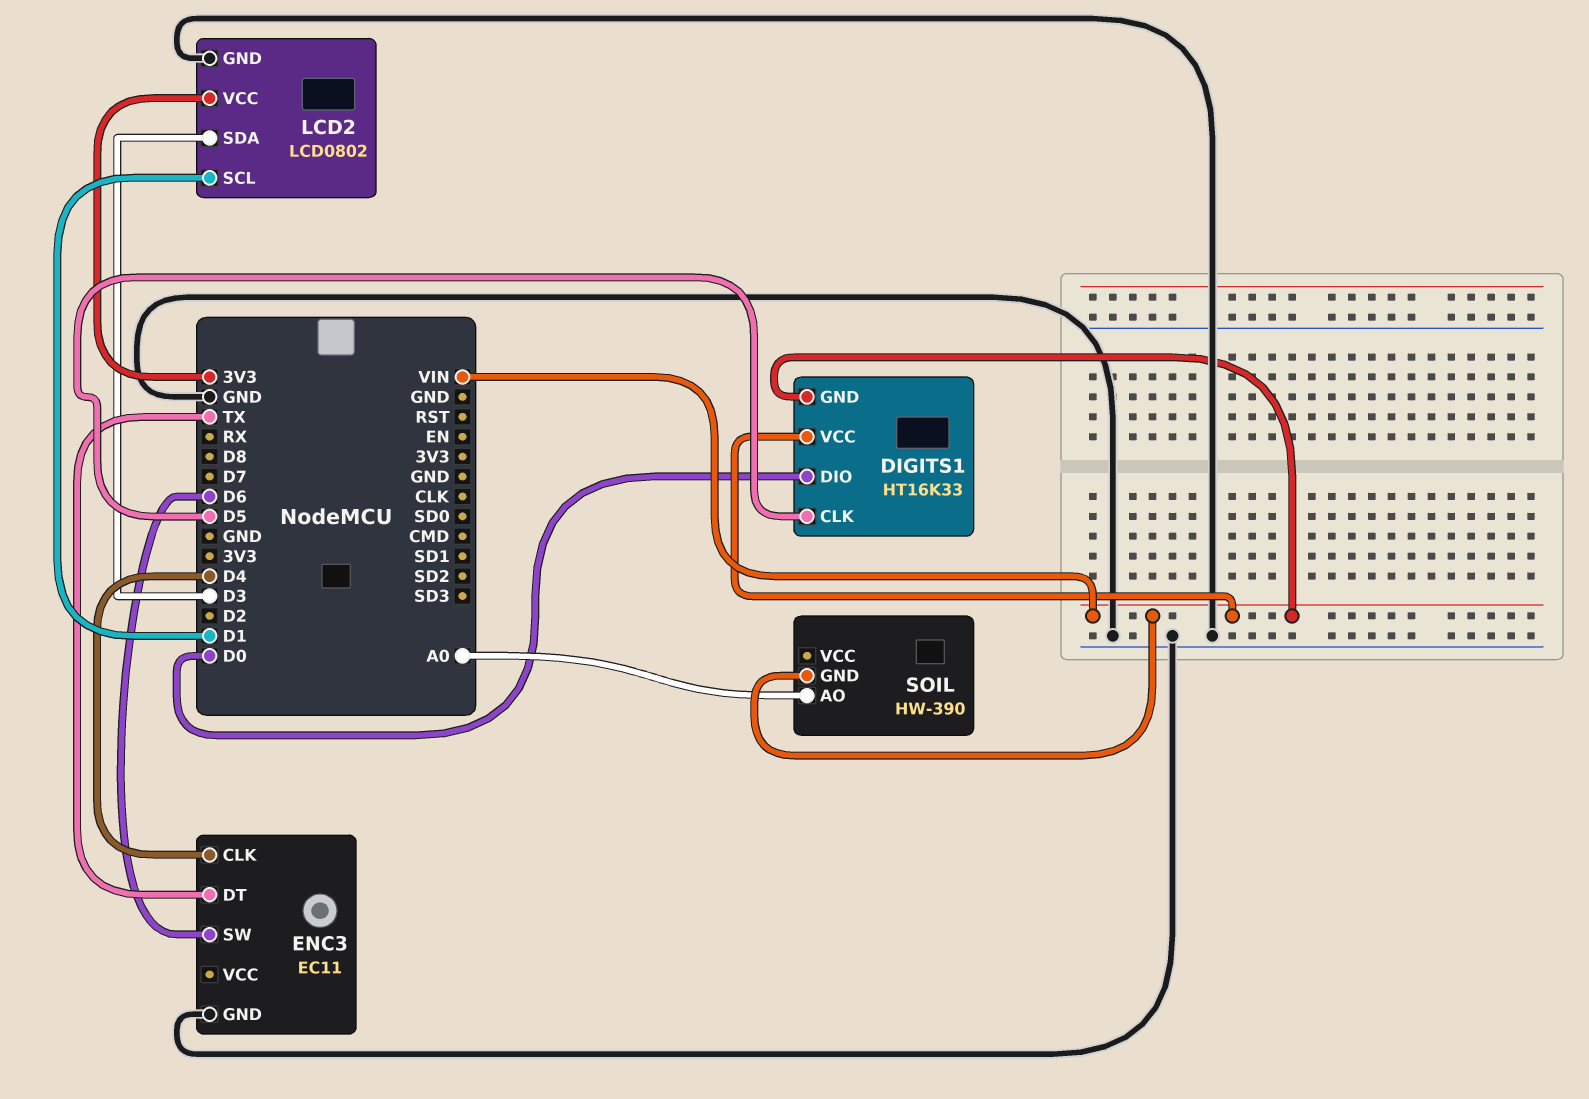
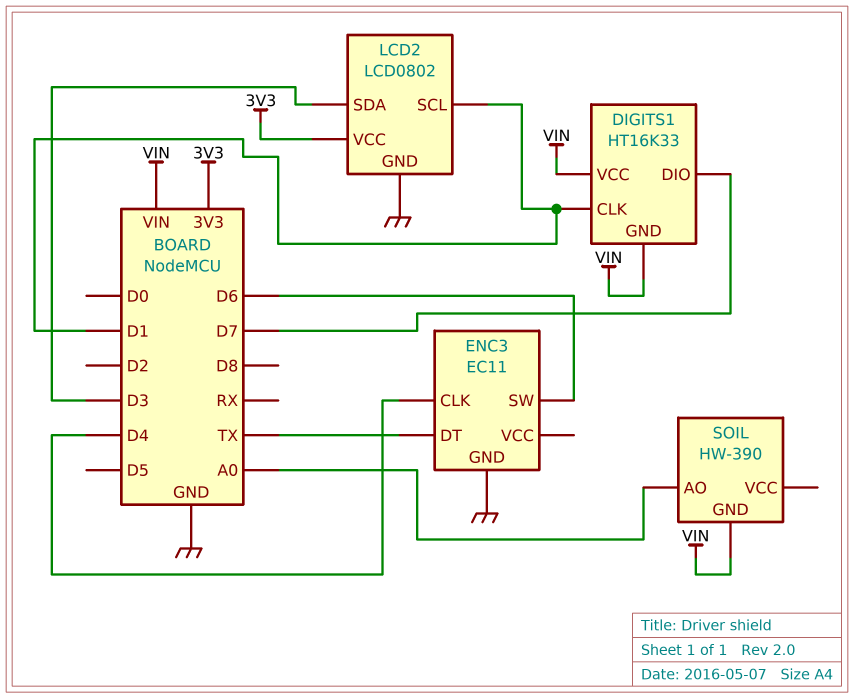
DIGITS1 pin CLK: D5 -> D1
DIGITS1 pin DIO: D0 -> D7

